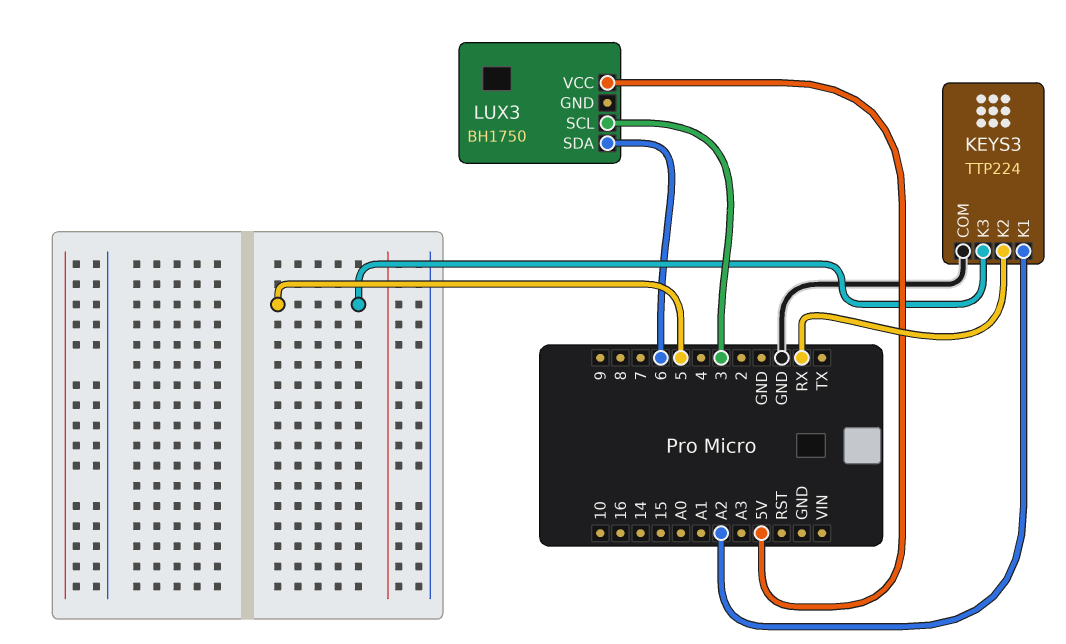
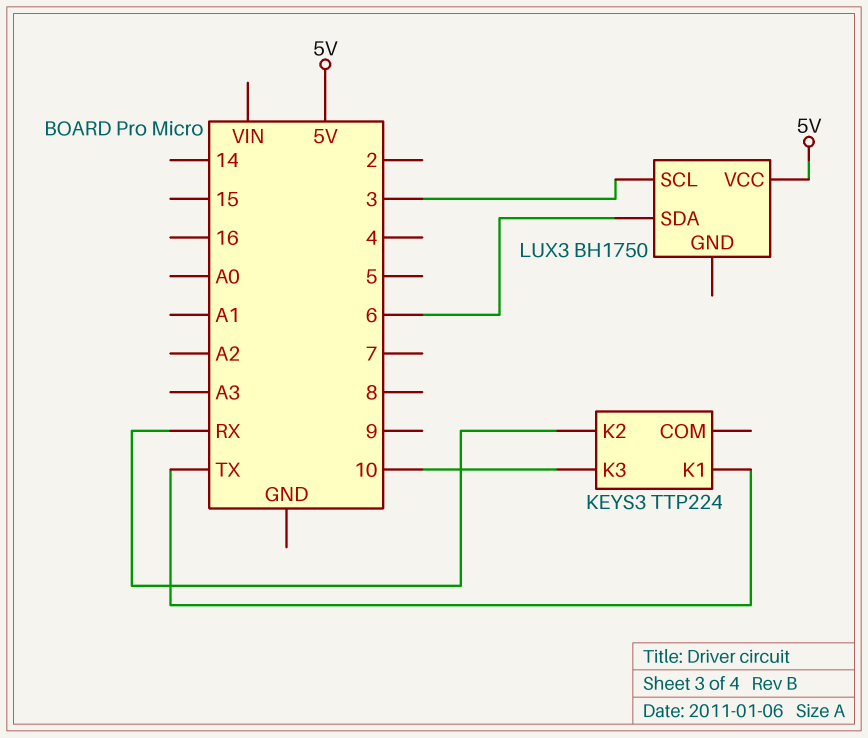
KEYS3 pin COM: GND -> none
KEYS3 pin K1: A2 -> TX
KEYS3 pin K3: 5 -> 10

